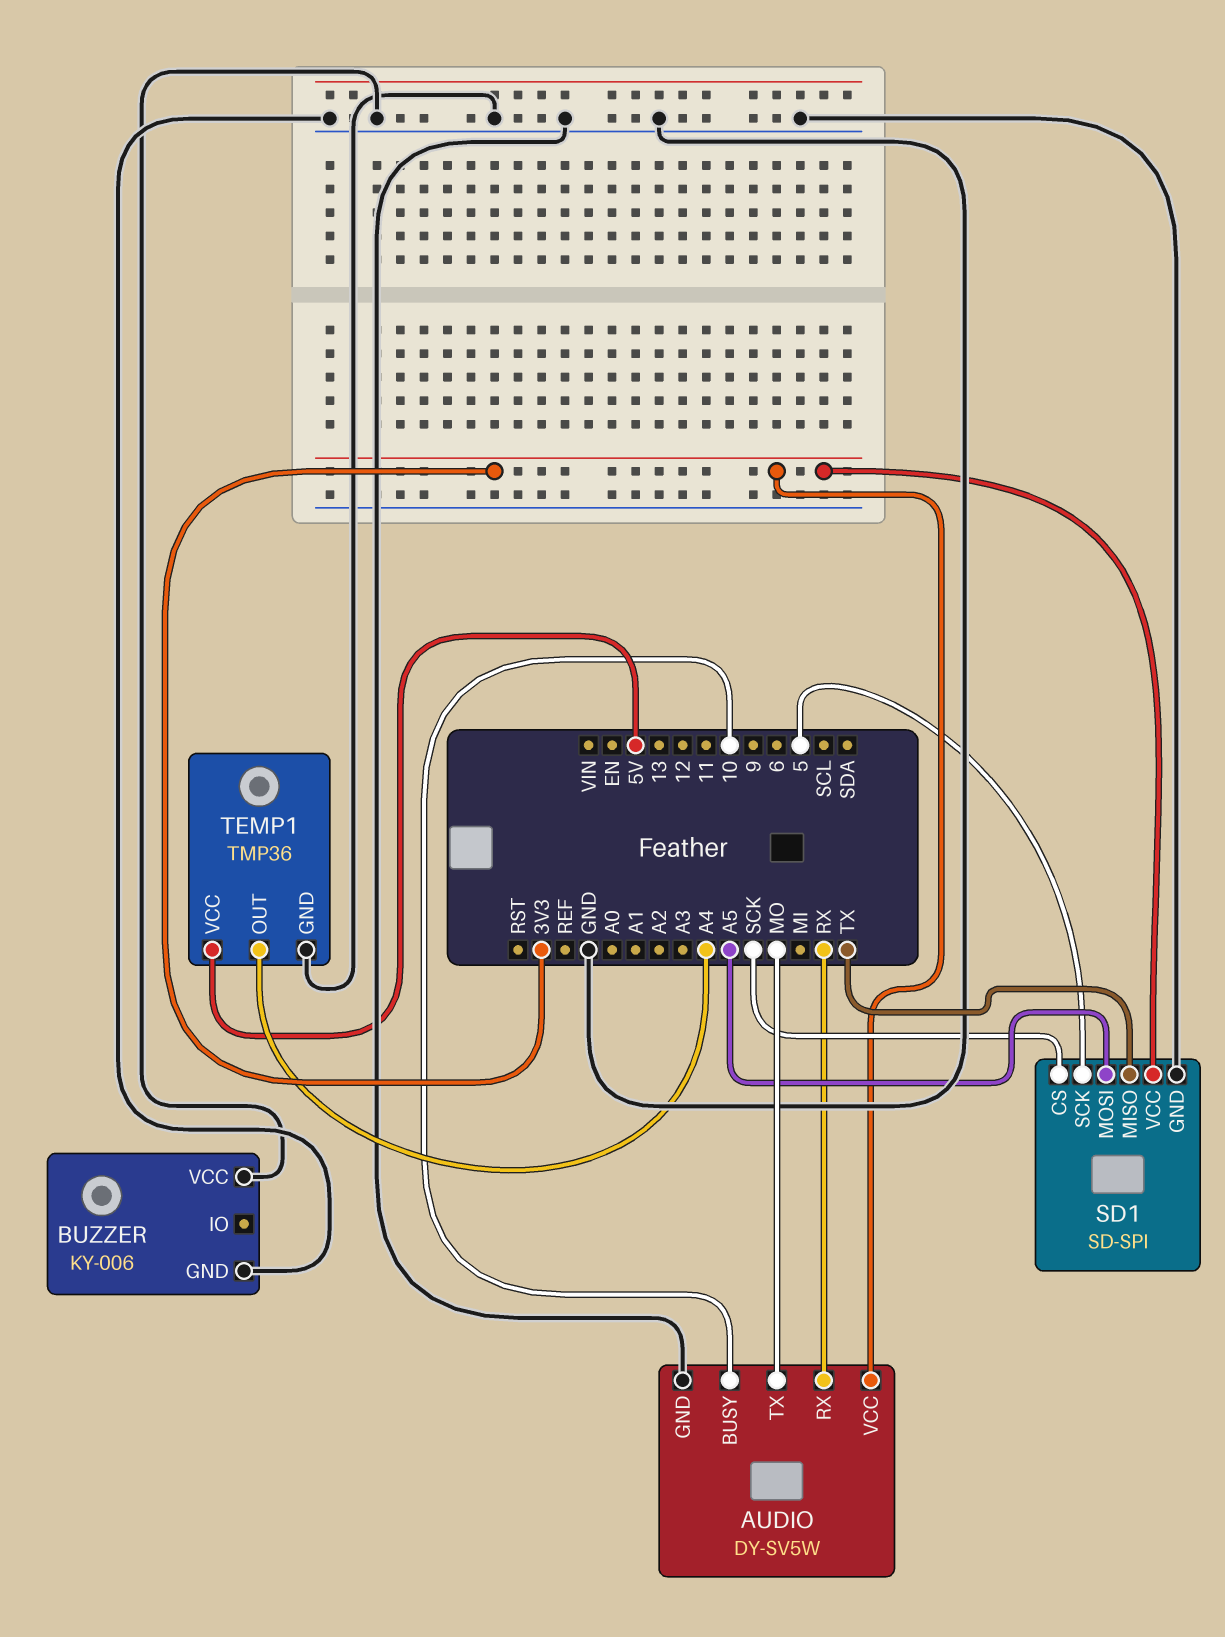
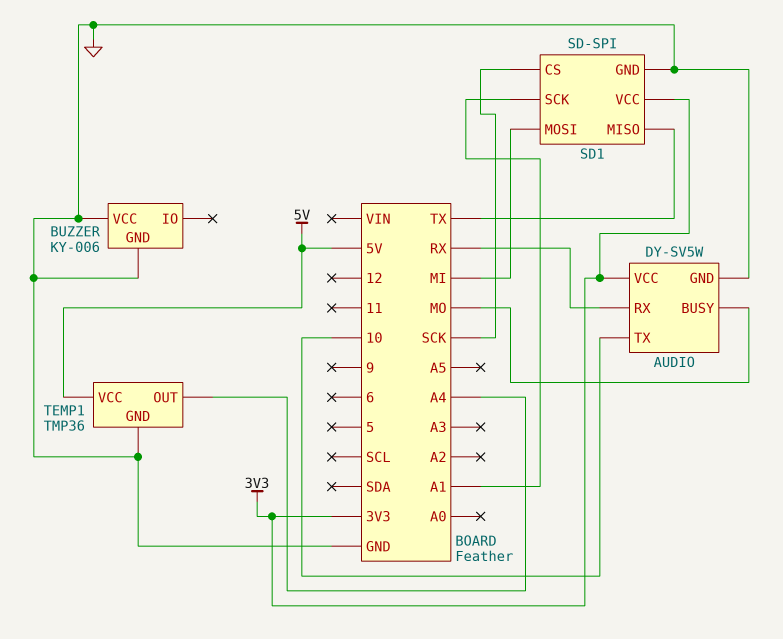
AUDIO pin BUSY: 10 -> MO
AUDIO pin TX: MO -> 10
SD1 pin MOSI: A5 -> MI
SD1 pin SCK: 5 -> A1

